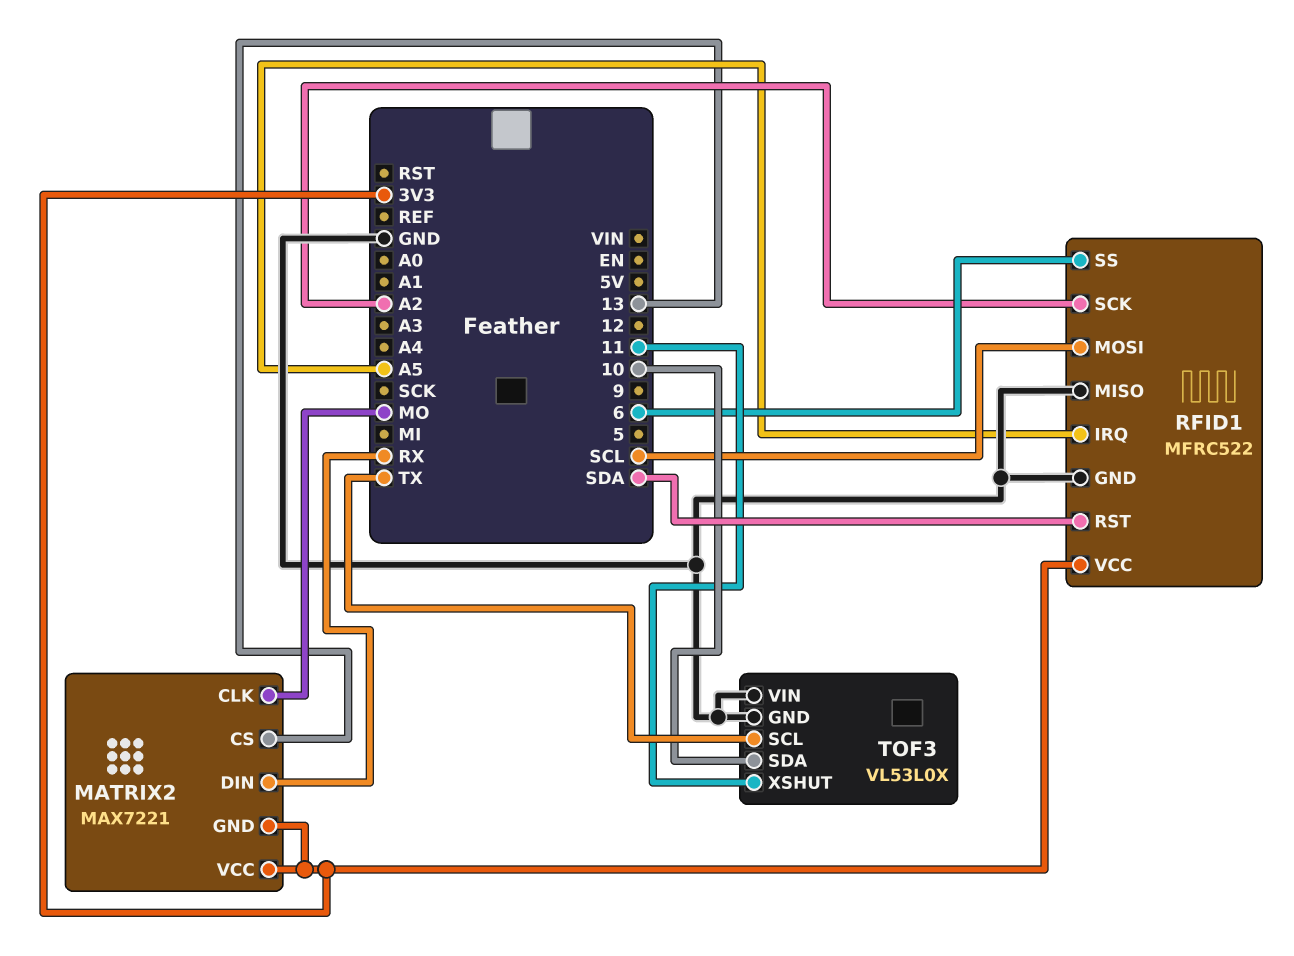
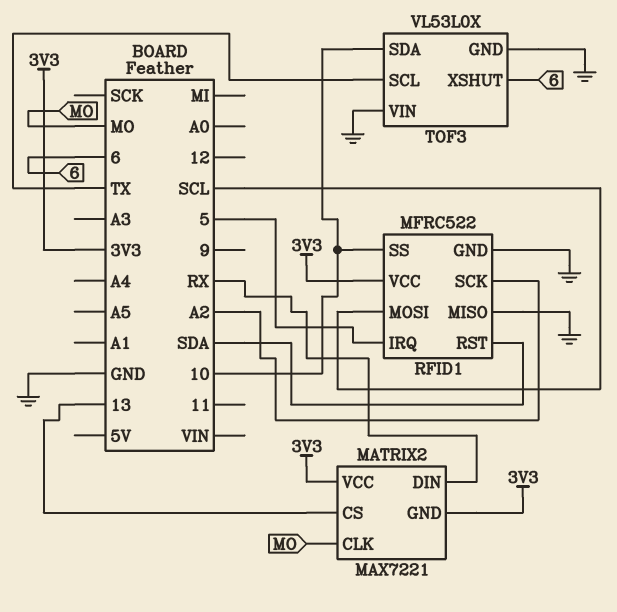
RFID1 pin IRQ: A5 -> 5
RFID1 pin SS: 6 -> 10
TOF3 pin XSHUT: 11 -> 6

